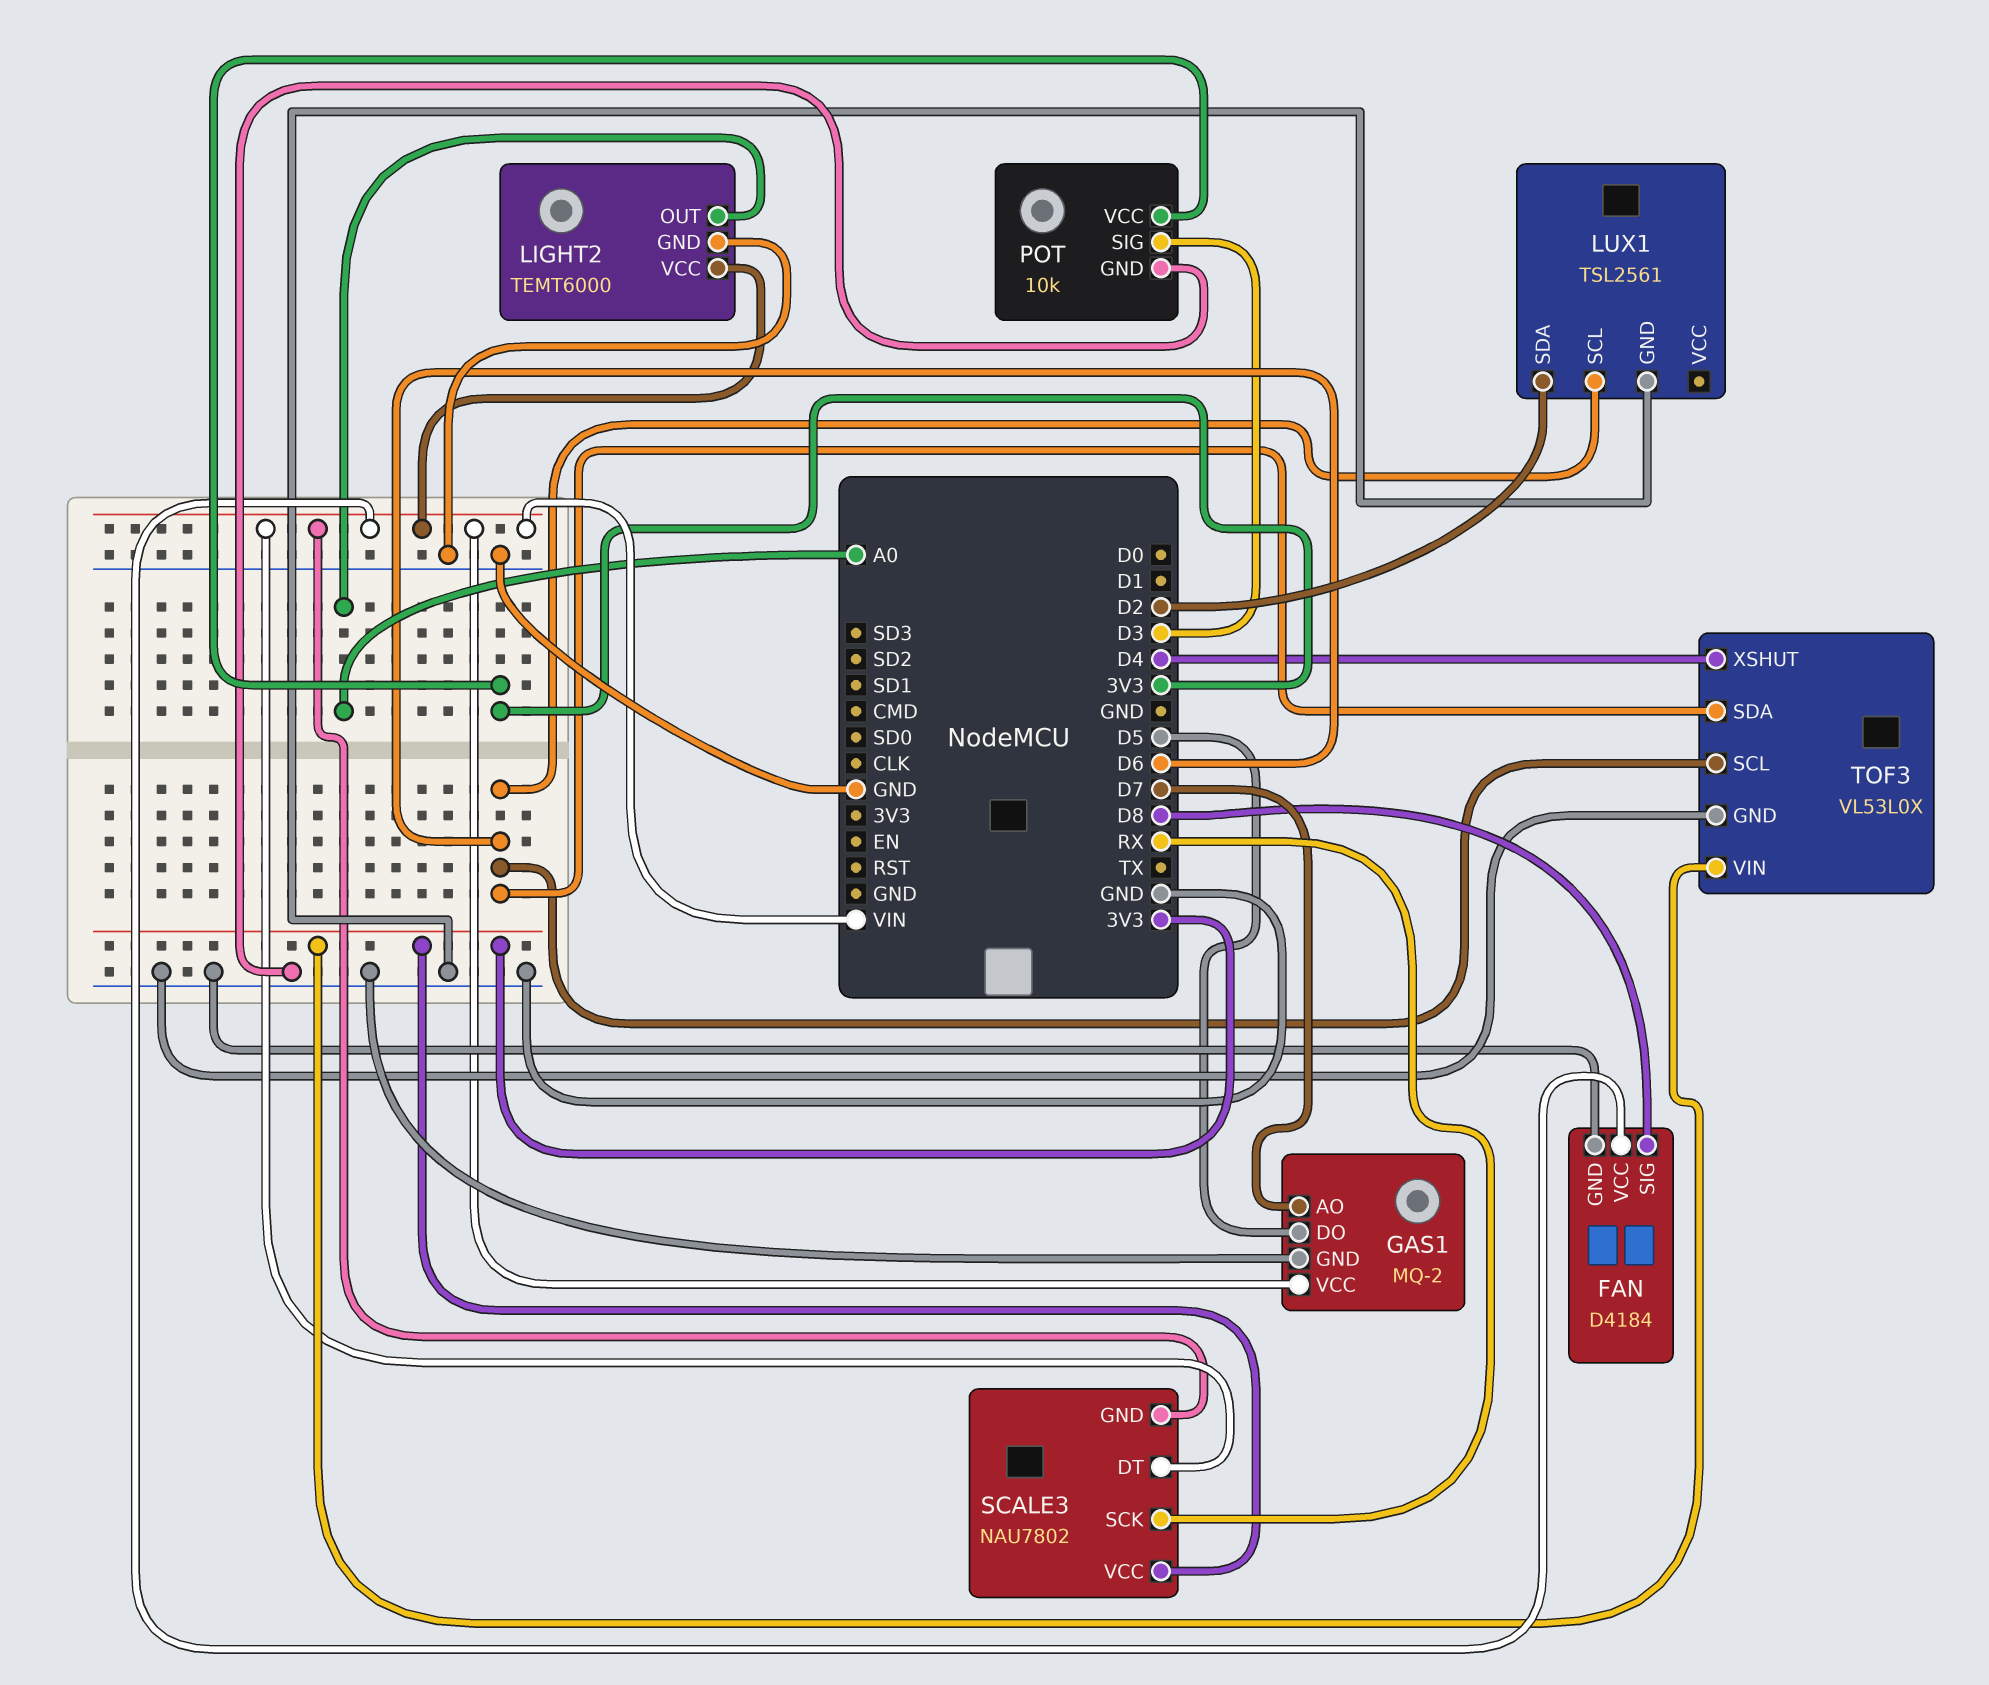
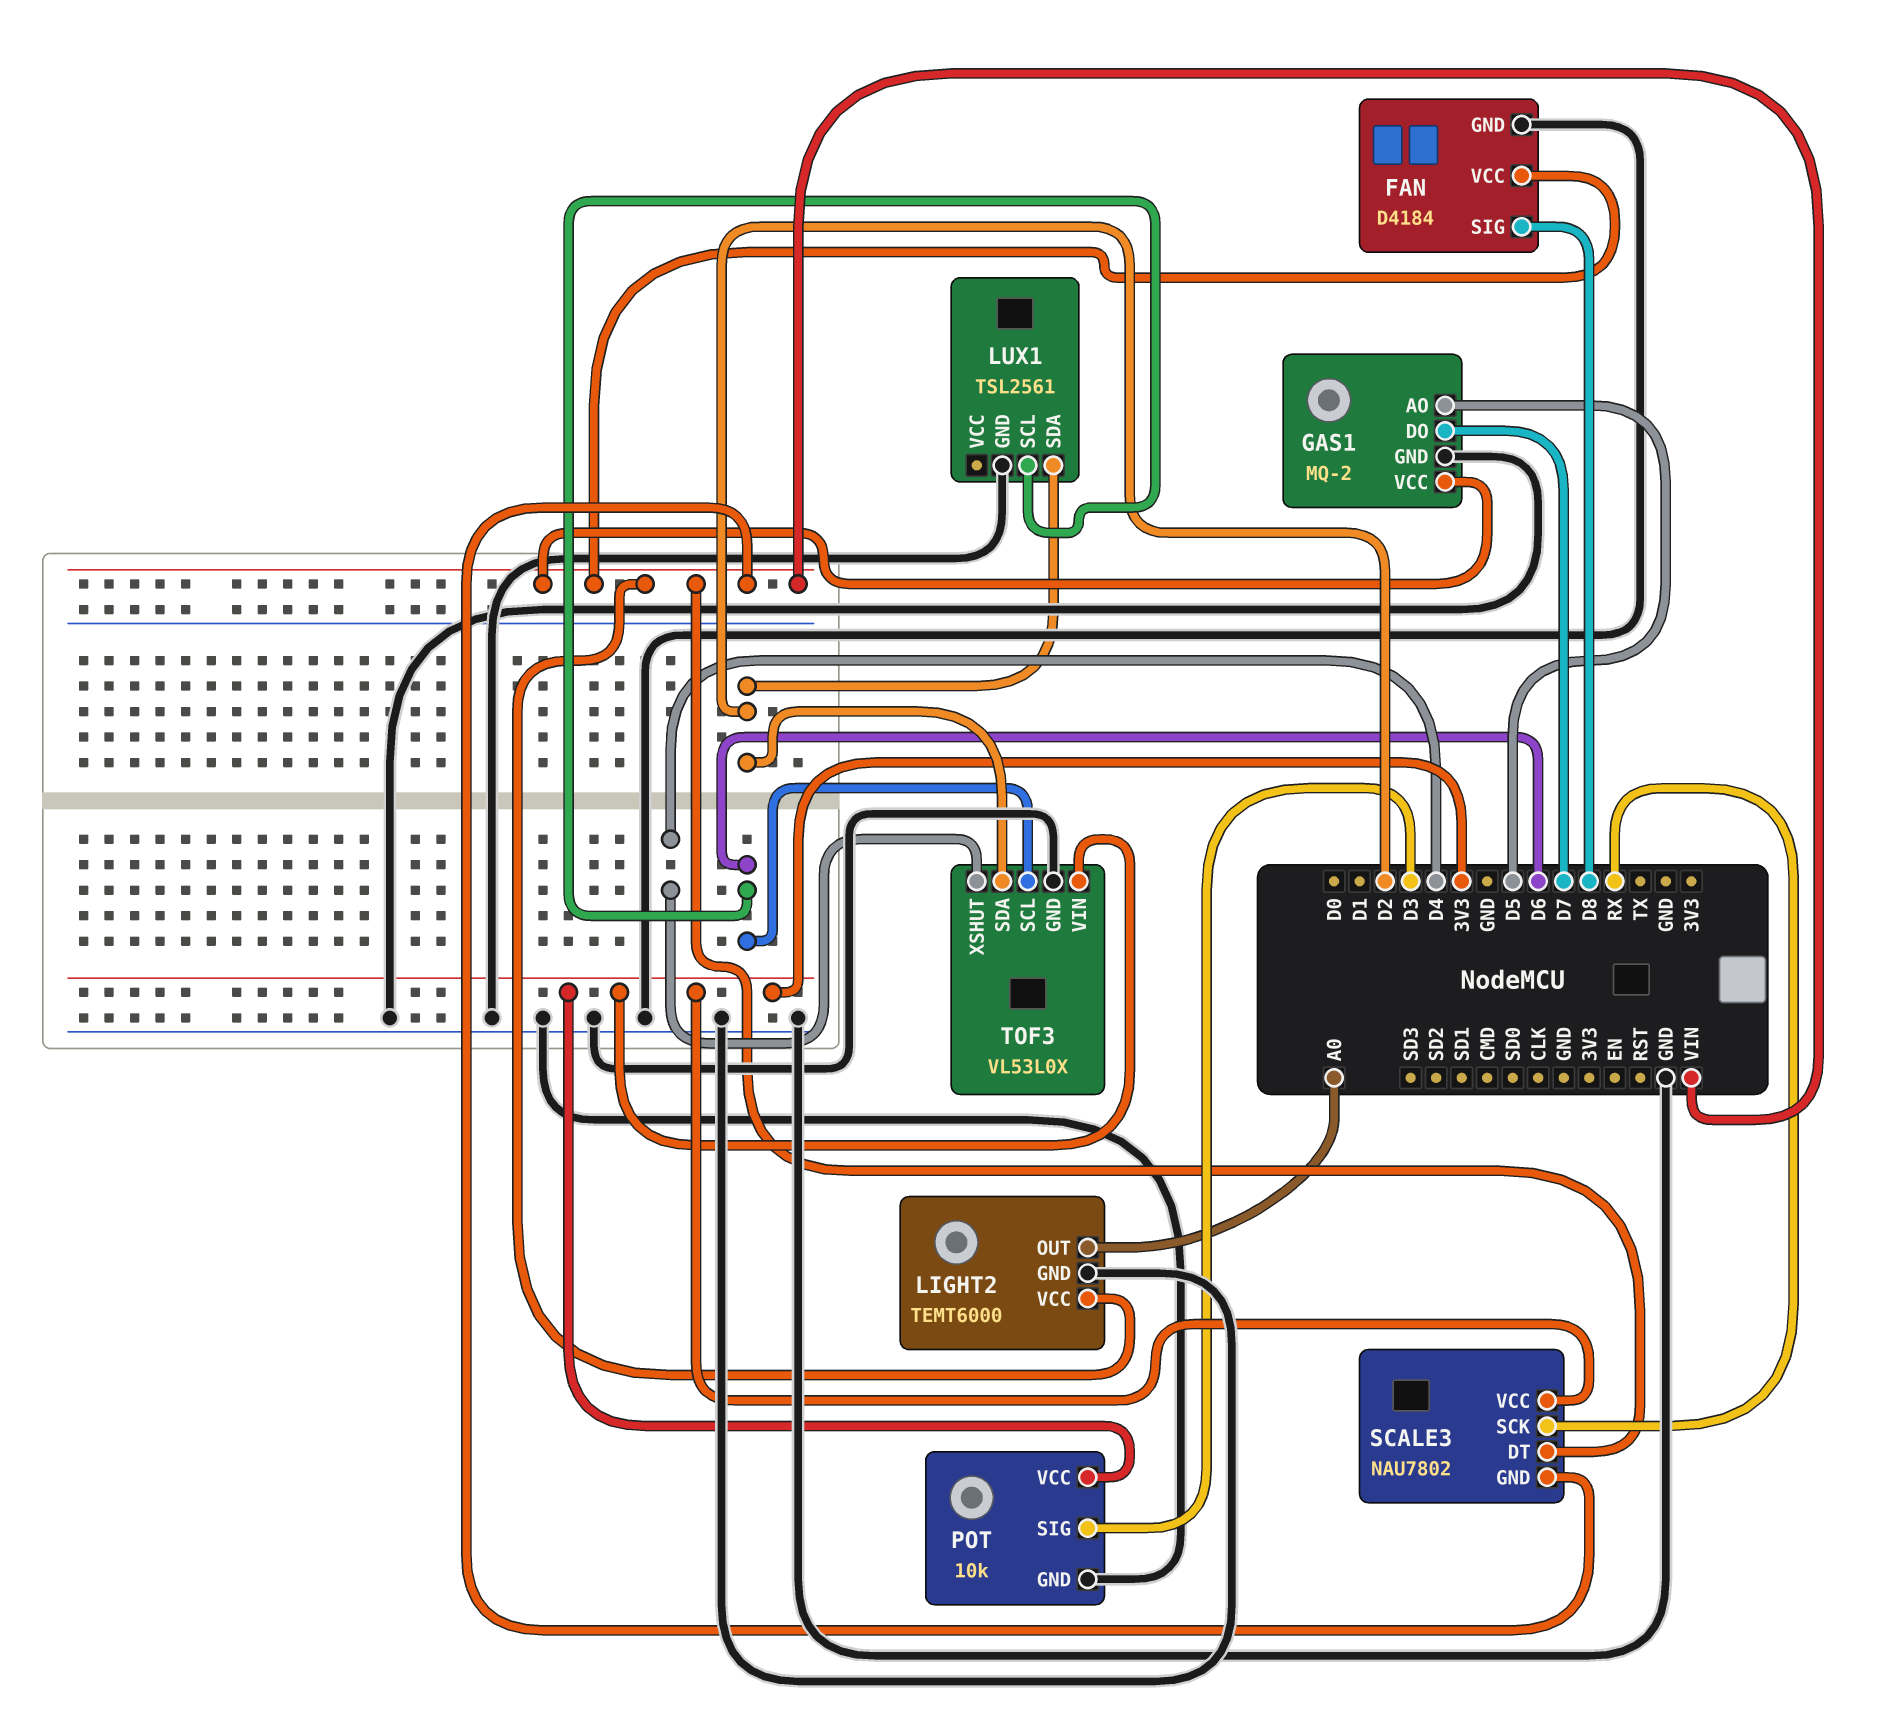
GAS1 pin AO: D7 -> D5
GAS1 pin DO: D5 -> D7
TOF3 pin SDA: D6 -> D2

